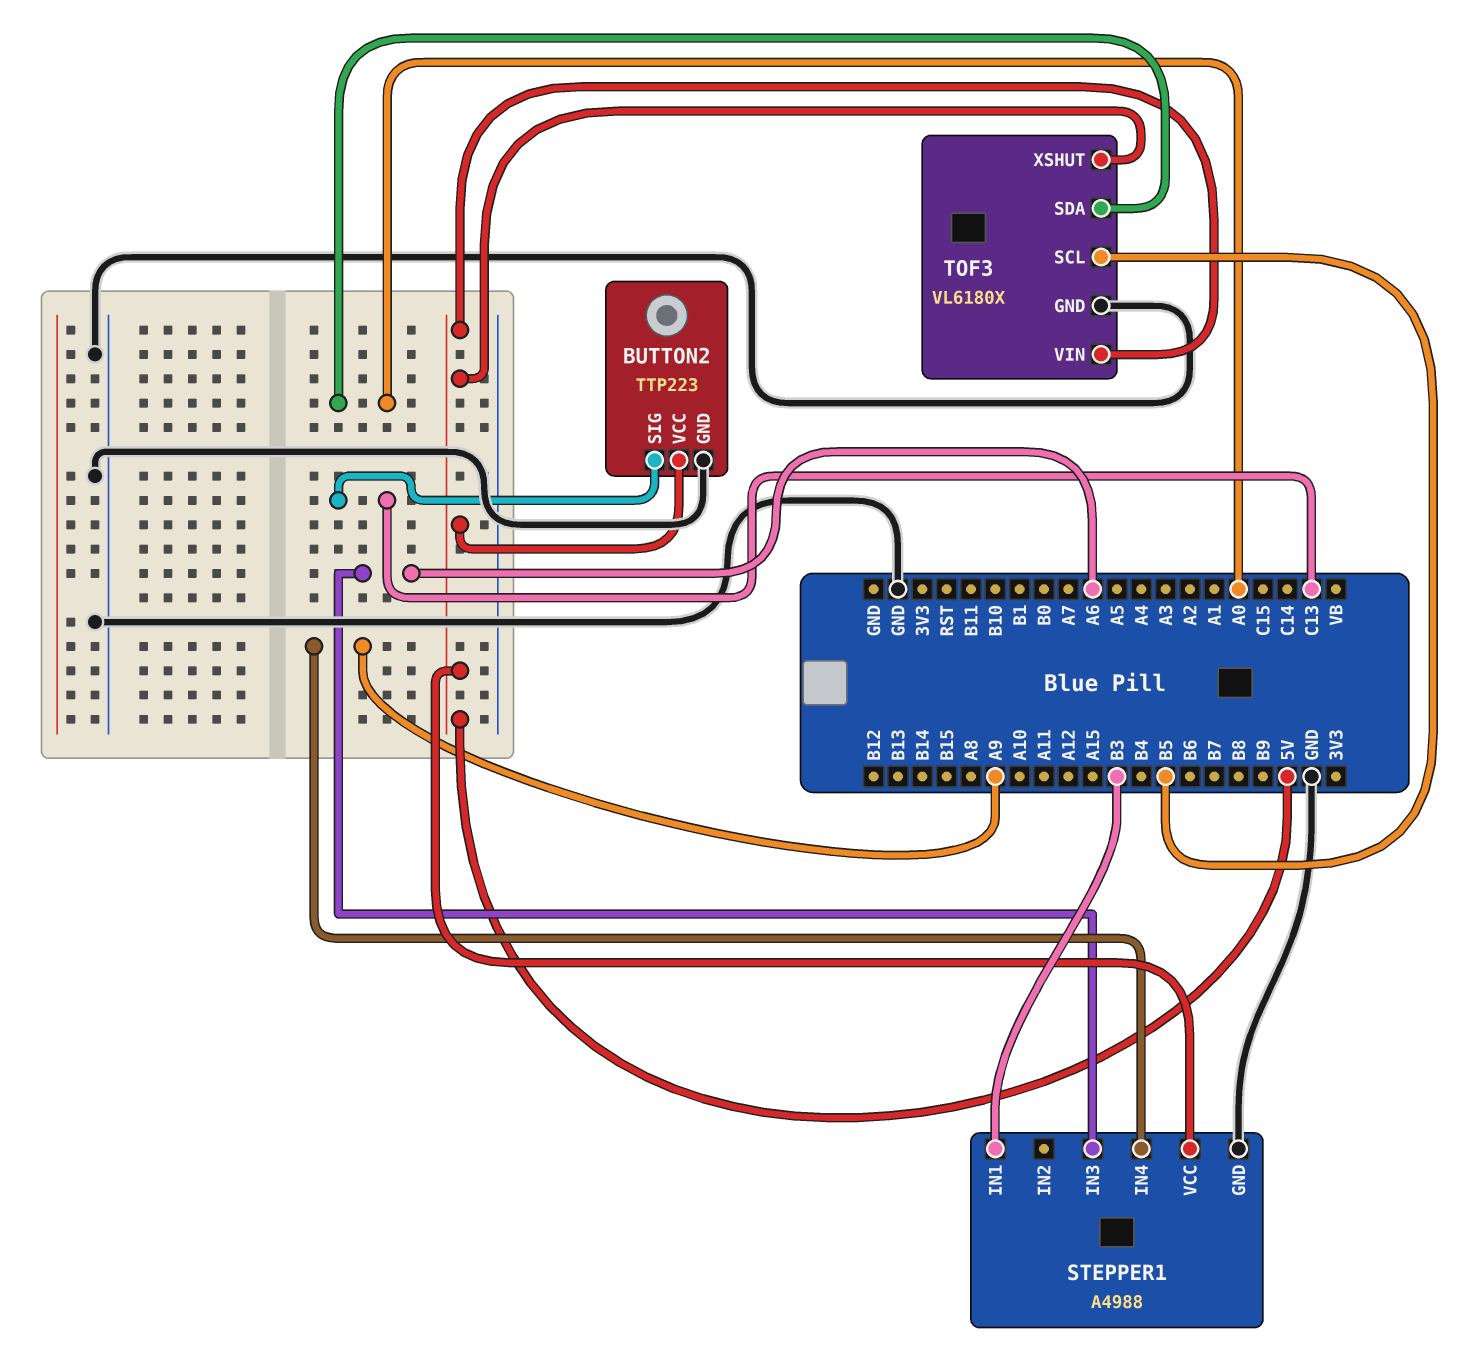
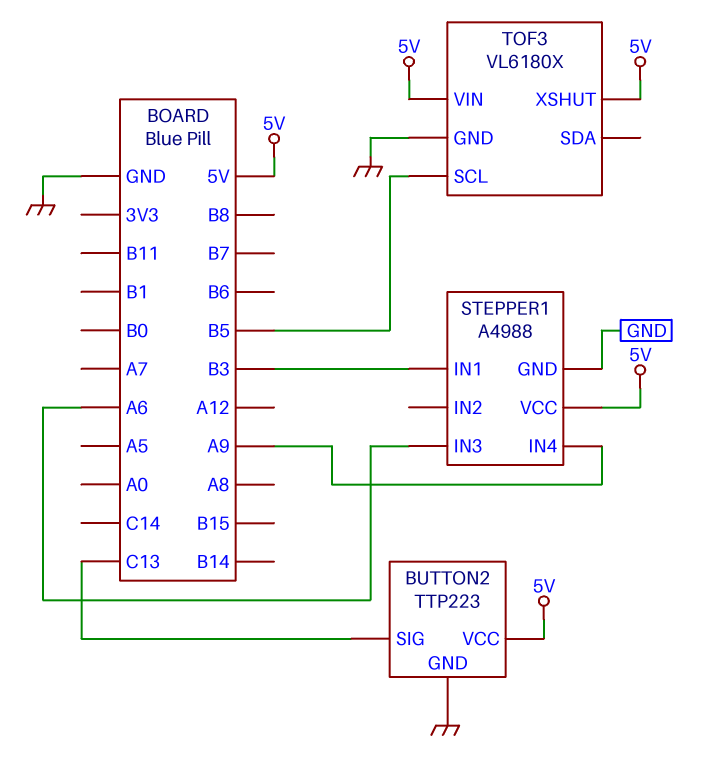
TOF3 pin SDA: A0 -> none

